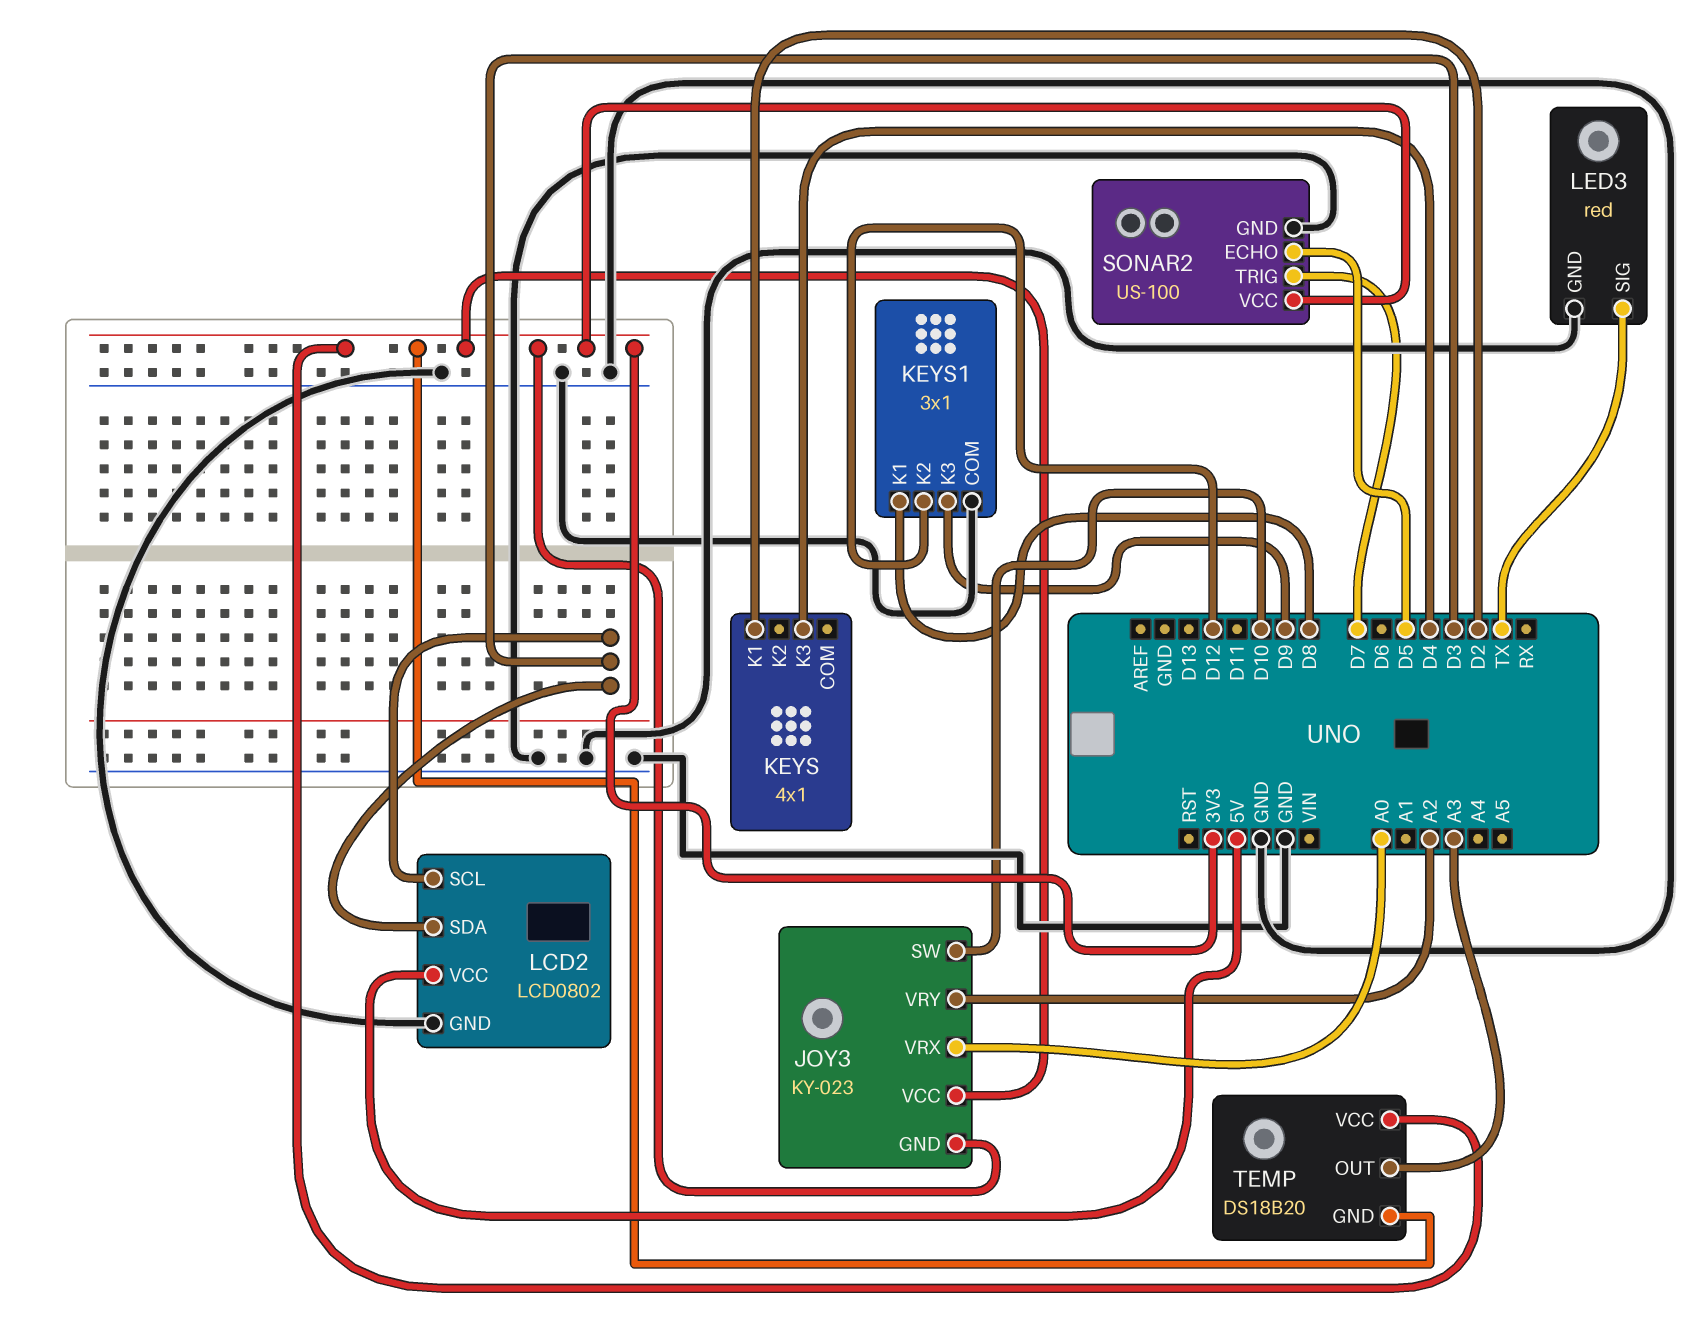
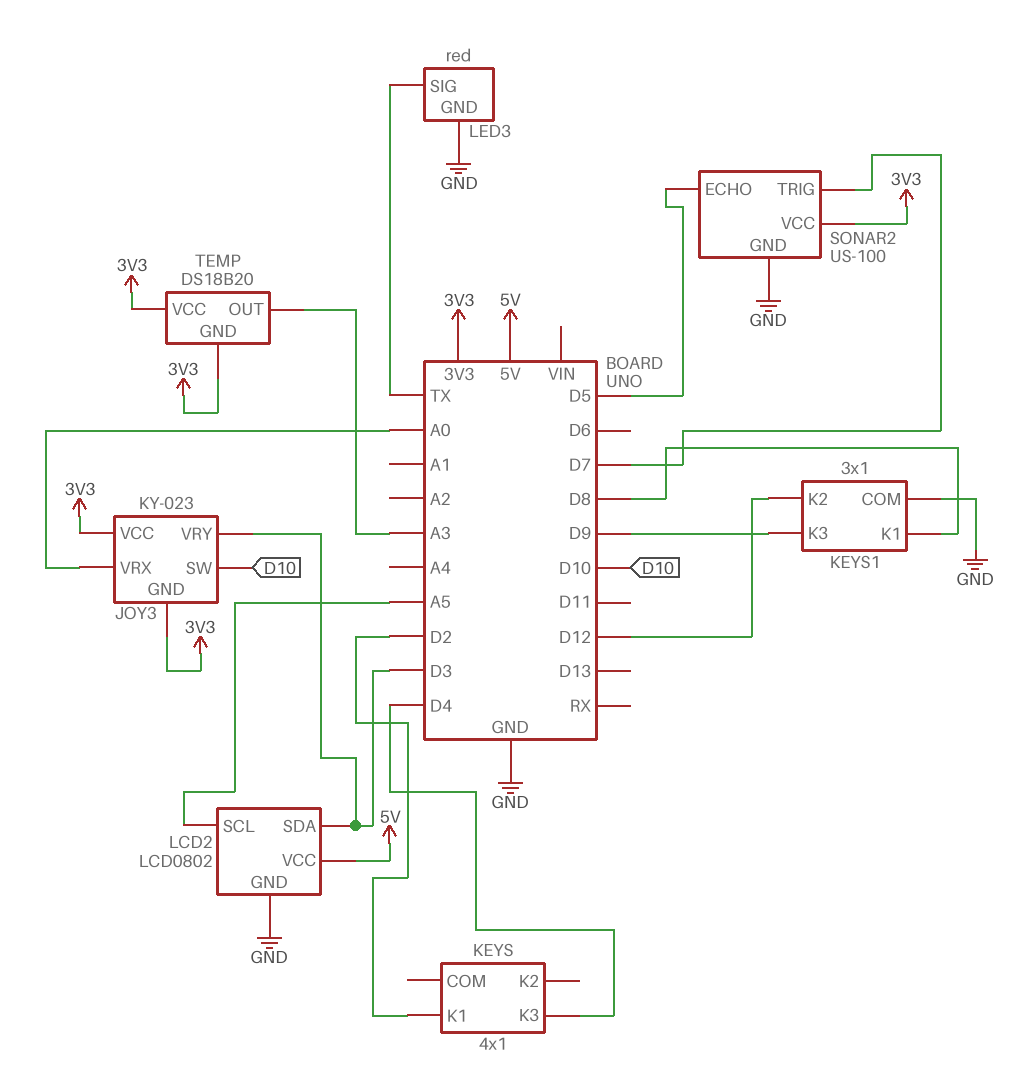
JOY3 pin VRY: A2 -> D3
LCD2 pin SCL: D3 -> A5

